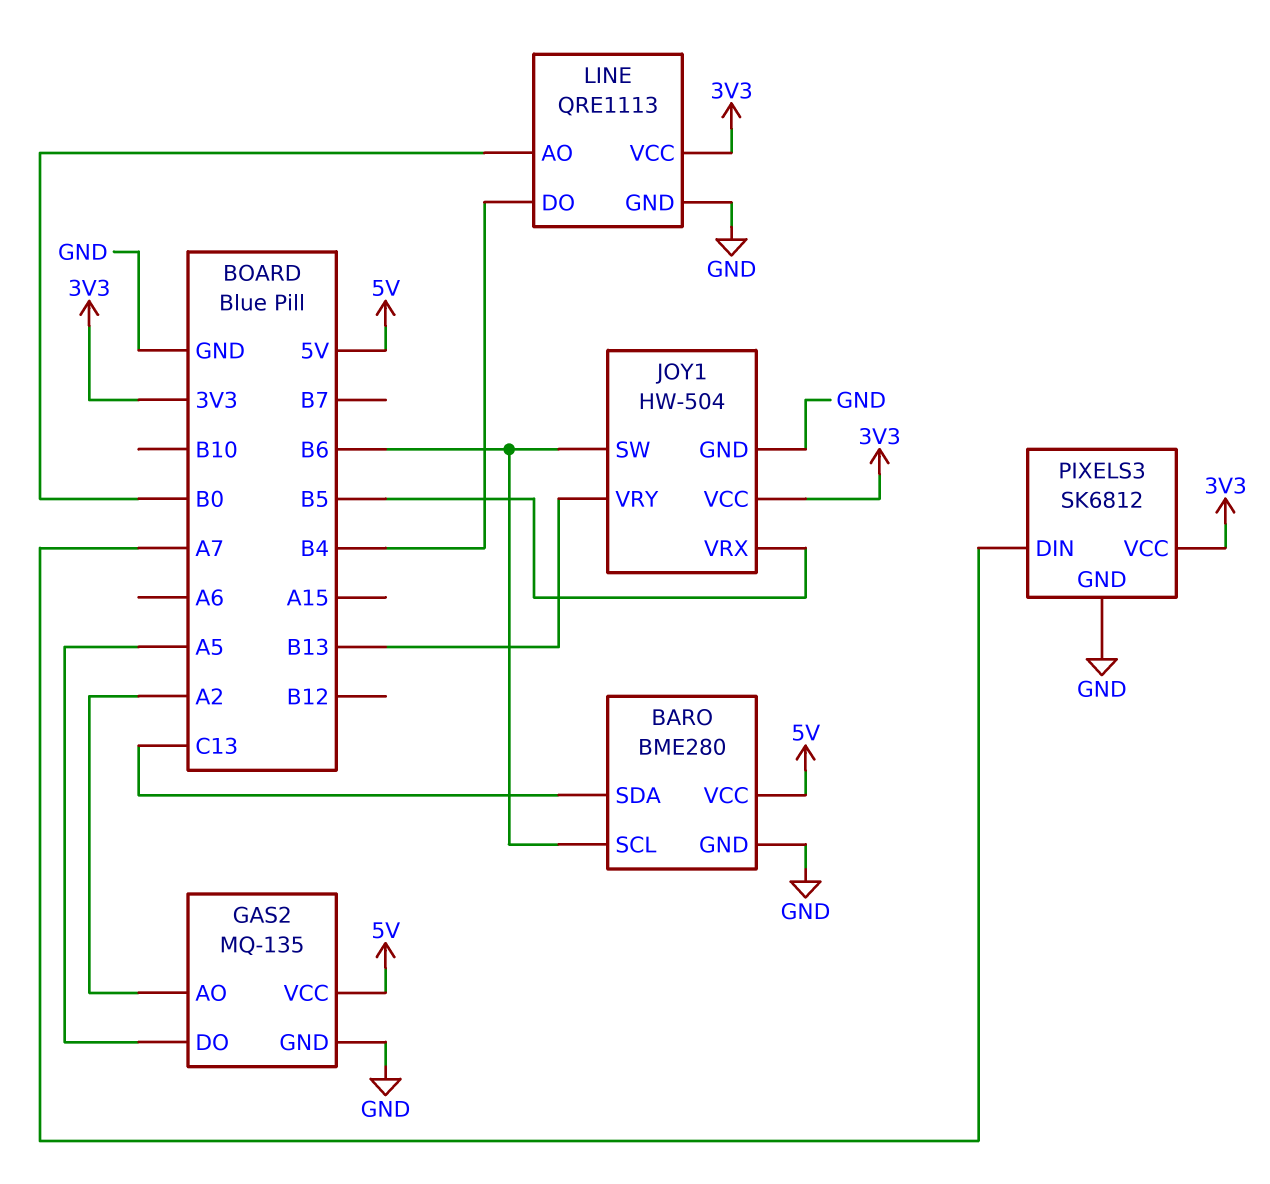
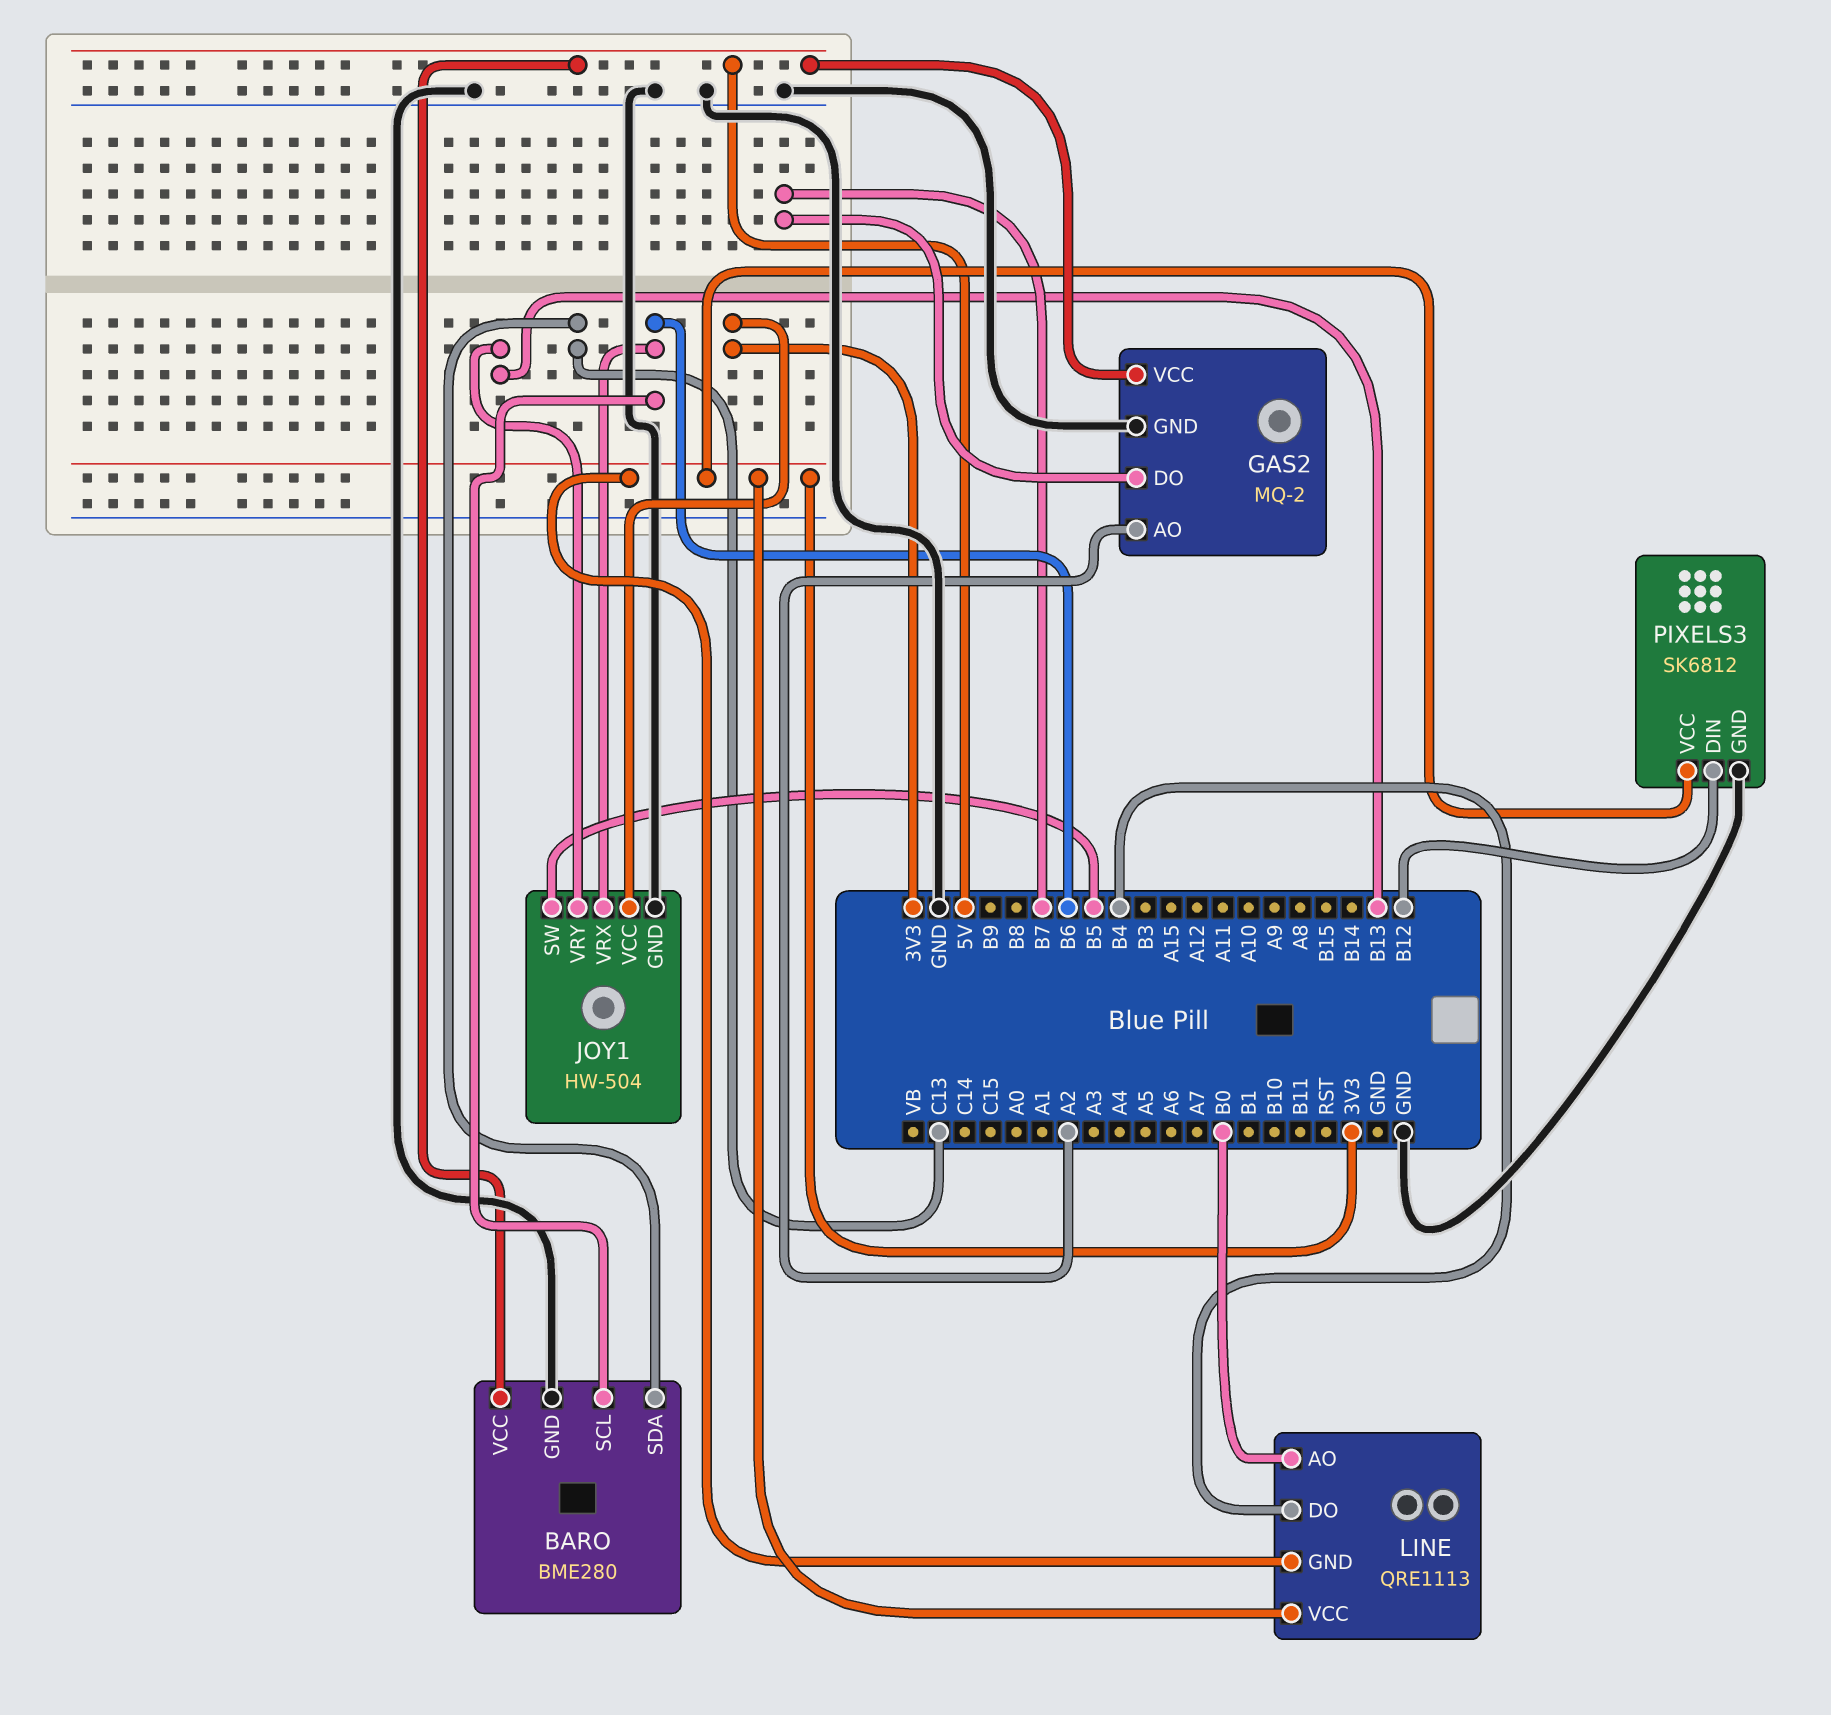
GAS2: MQ-135 -> MQ-2
GAS2 pin DO: A5 -> B7
JOY1 pin SW: B6 -> B5
JOY1 pin VRX: B5 -> B6
LINE pin GND: GND -> 3V3
PIXELS3 pin DIN: A7 -> B12

